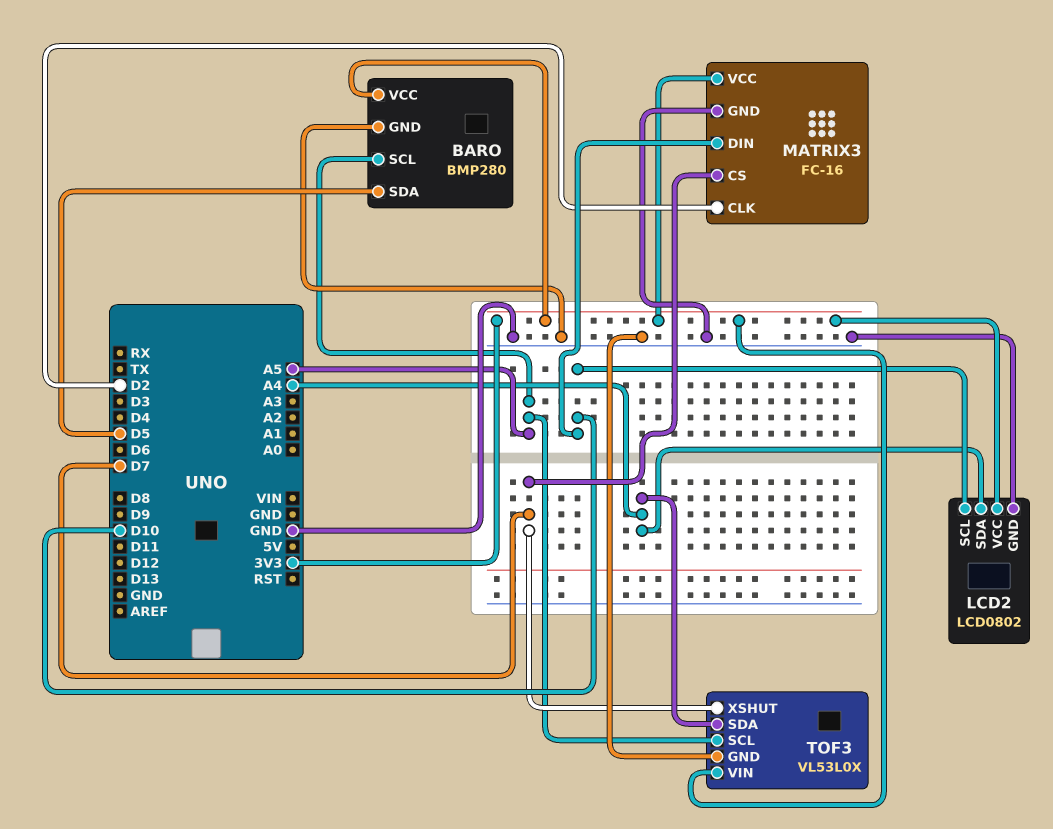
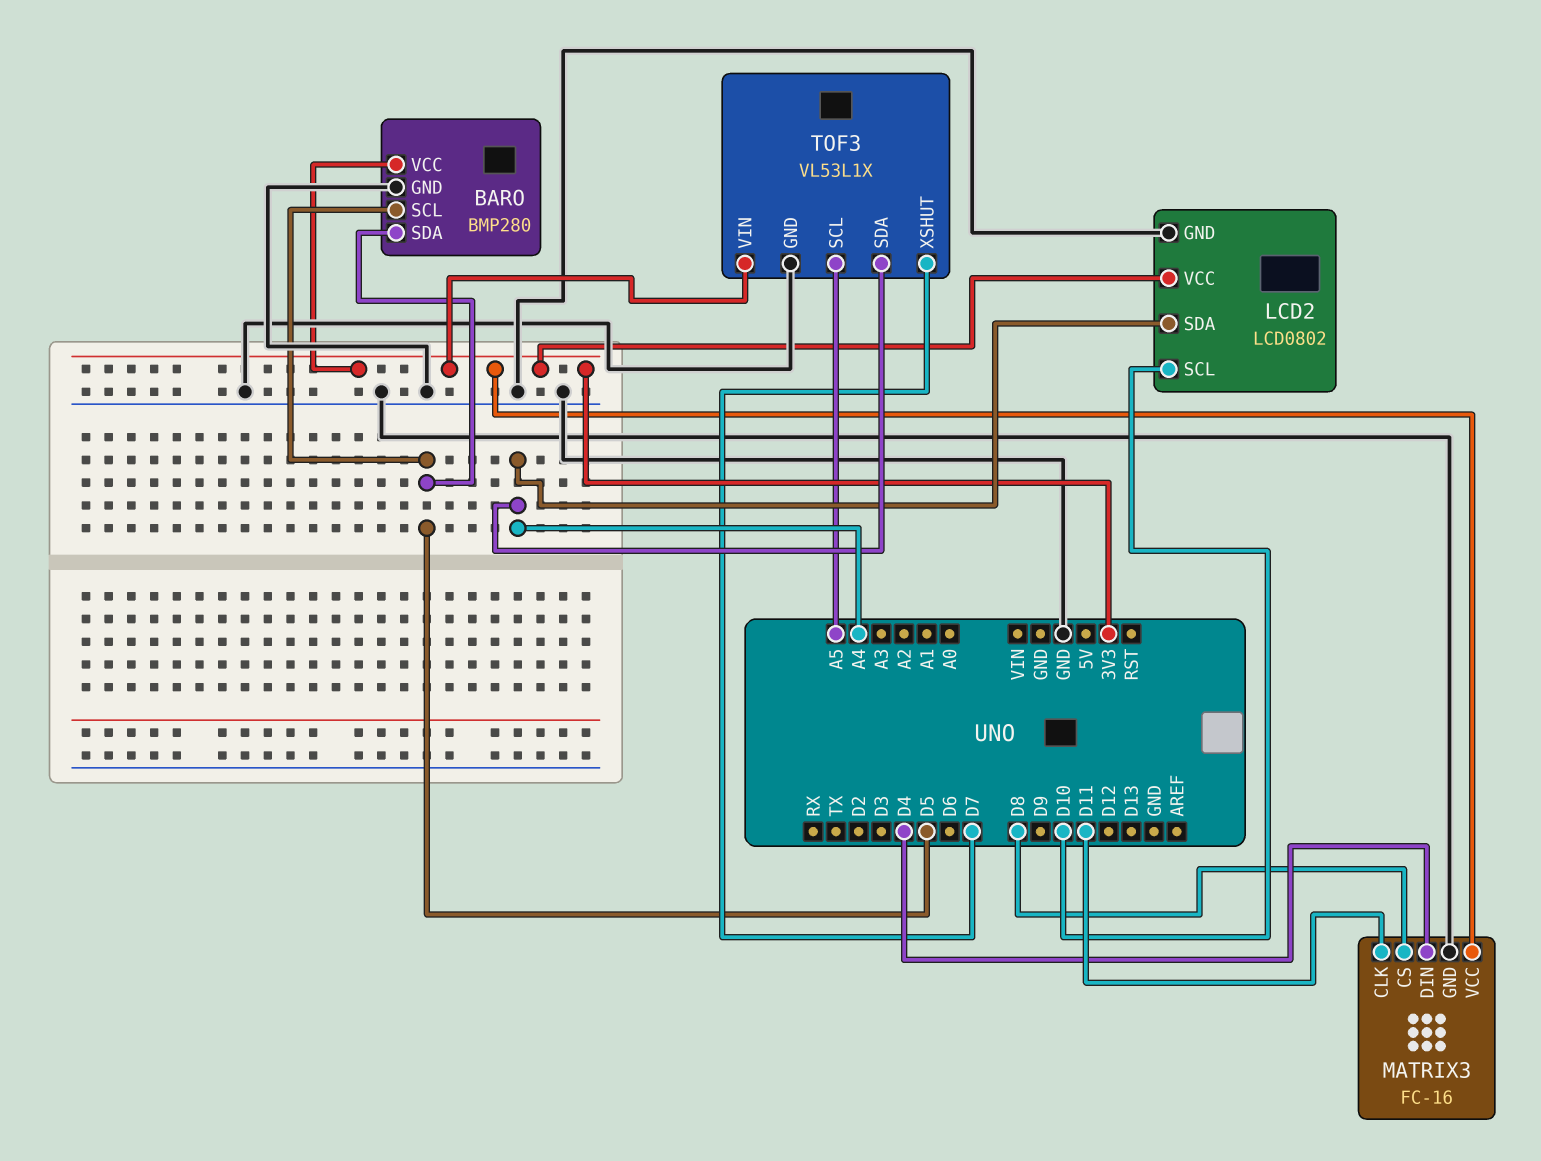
BARO pin SCL: A5 -> D5
MATRIX3 pin CLK: D2 -> D11
MATRIX3 pin CS: D7 -> D8
MATRIX3 pin DIN: D10 -> D4
TOF3: VL53L0X -> VL53L1X

